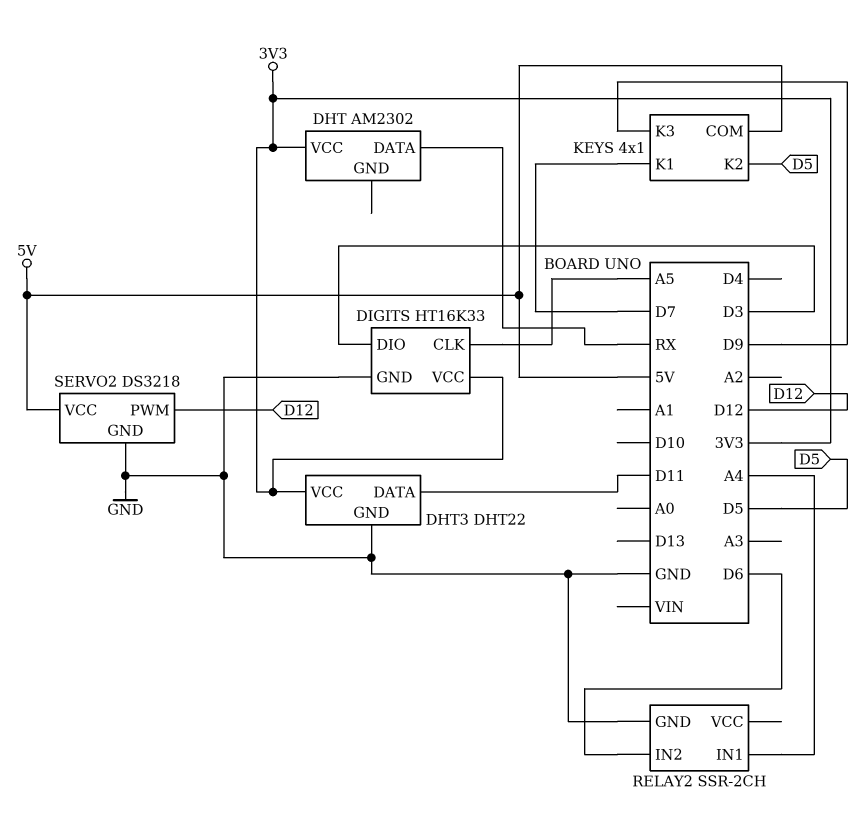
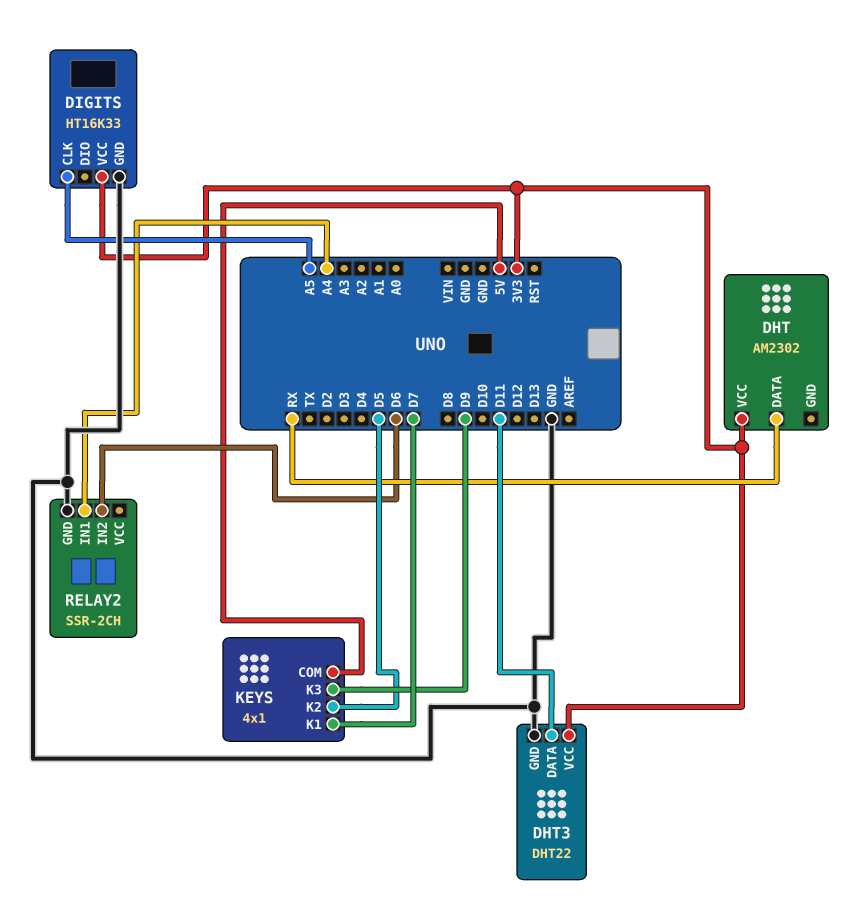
DIGITS pin DIO: D3 -> none
SERVO2: DS3218 -> none
SERVO2 pin GND: GND -> none
SERVO2 pin PWM: D12 -> none
SERVO2 pin VCC: 5V -> none

